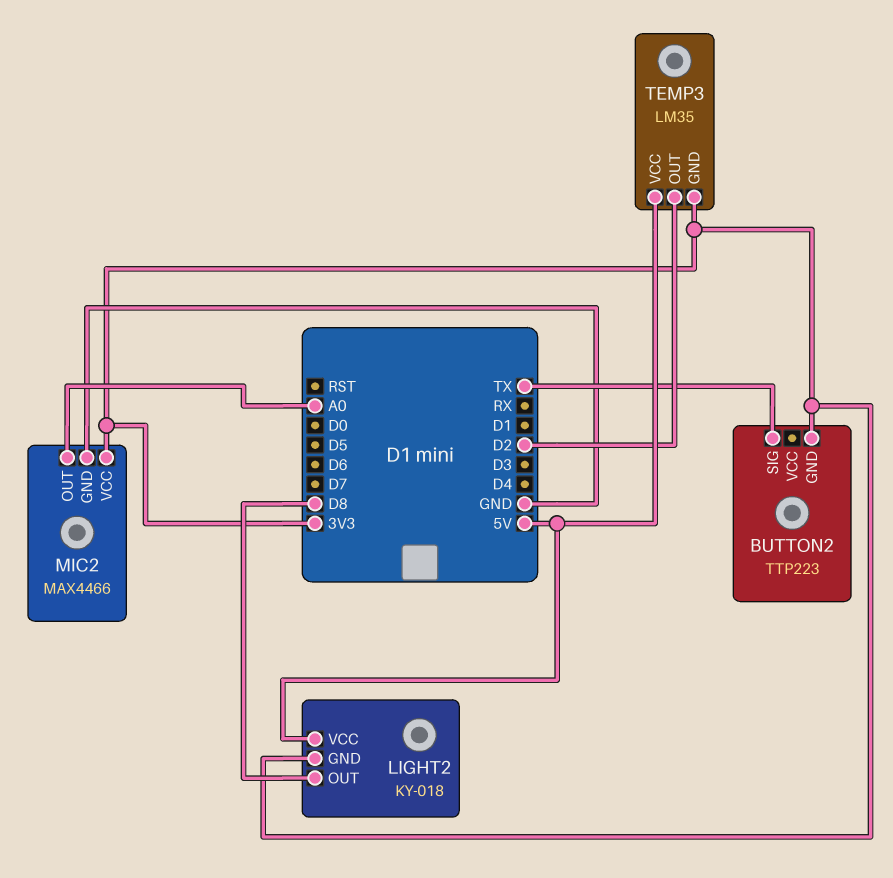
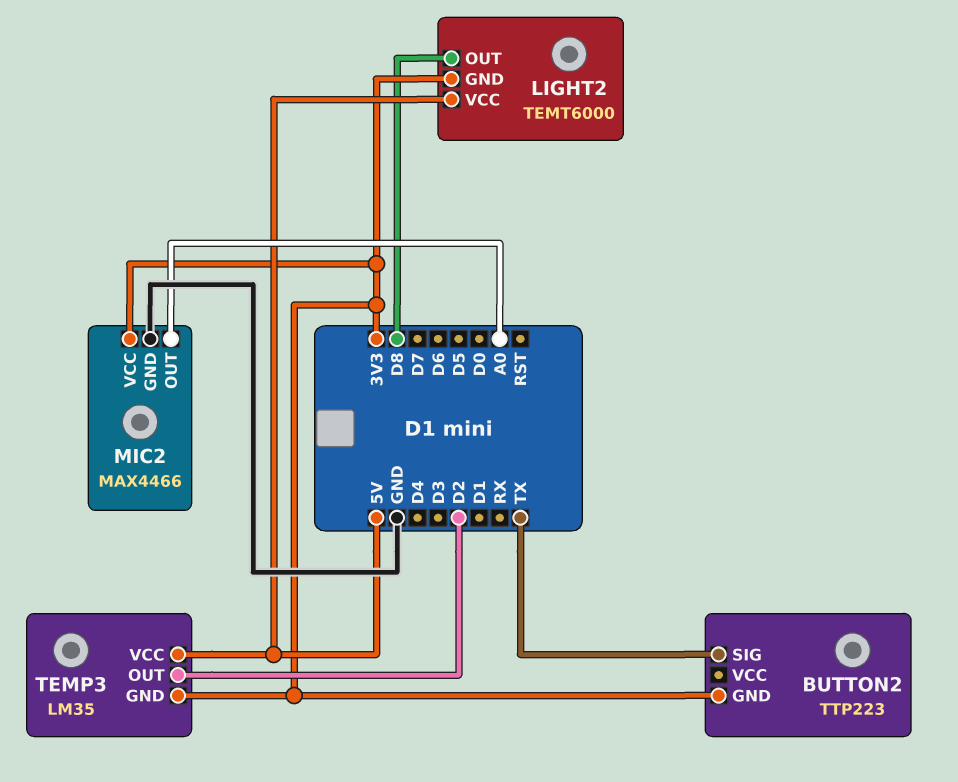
LIGHT2: KY-018 -> TEMT6000

